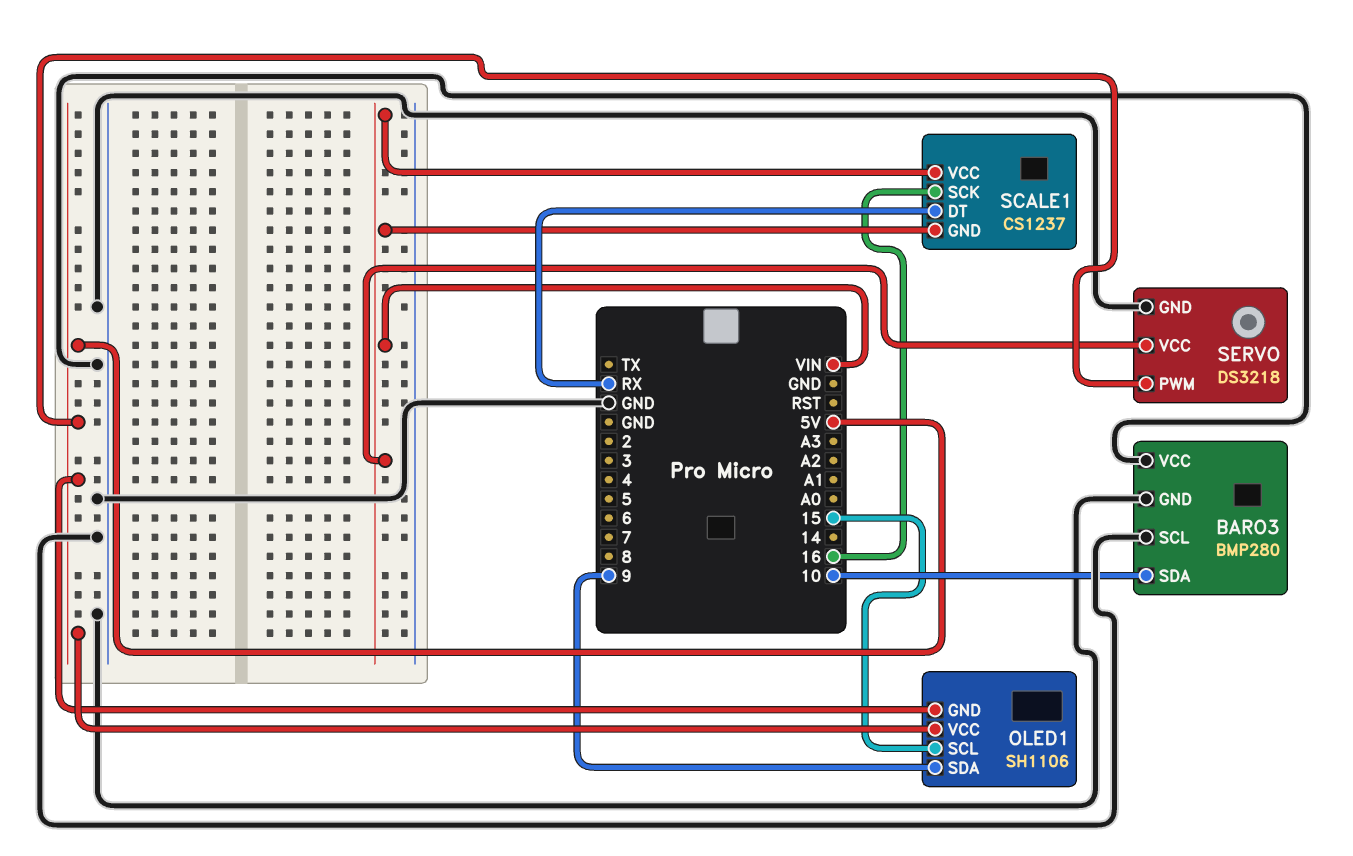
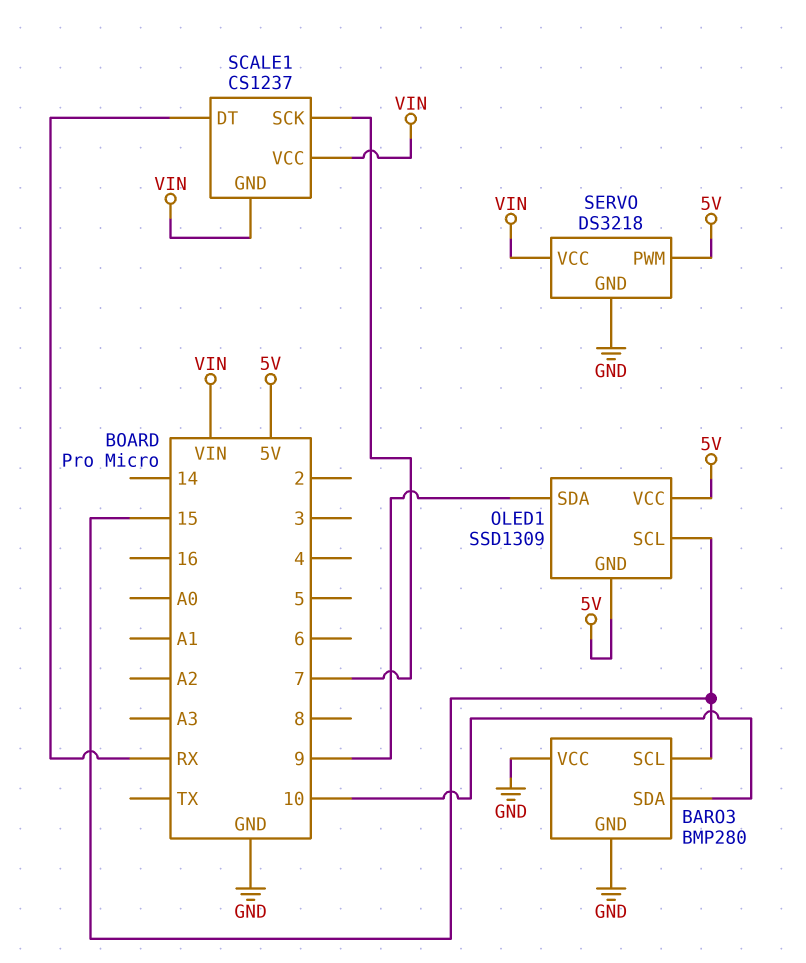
BARO3 pin SCL: GND -> 15
OLED1: SH1106 -> SSD1309
SCALE1 pin SCK: 16 -> 7

